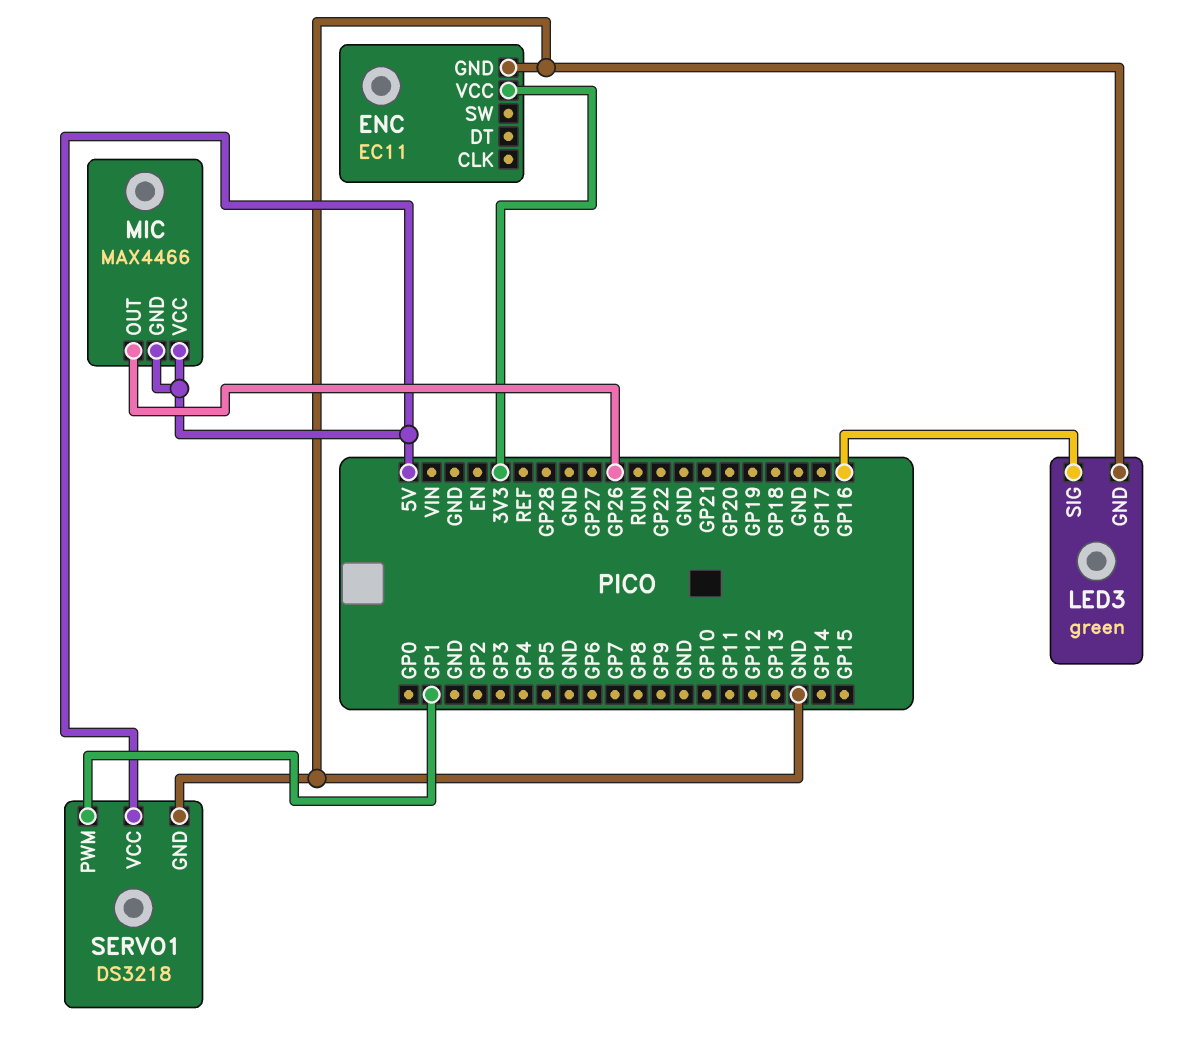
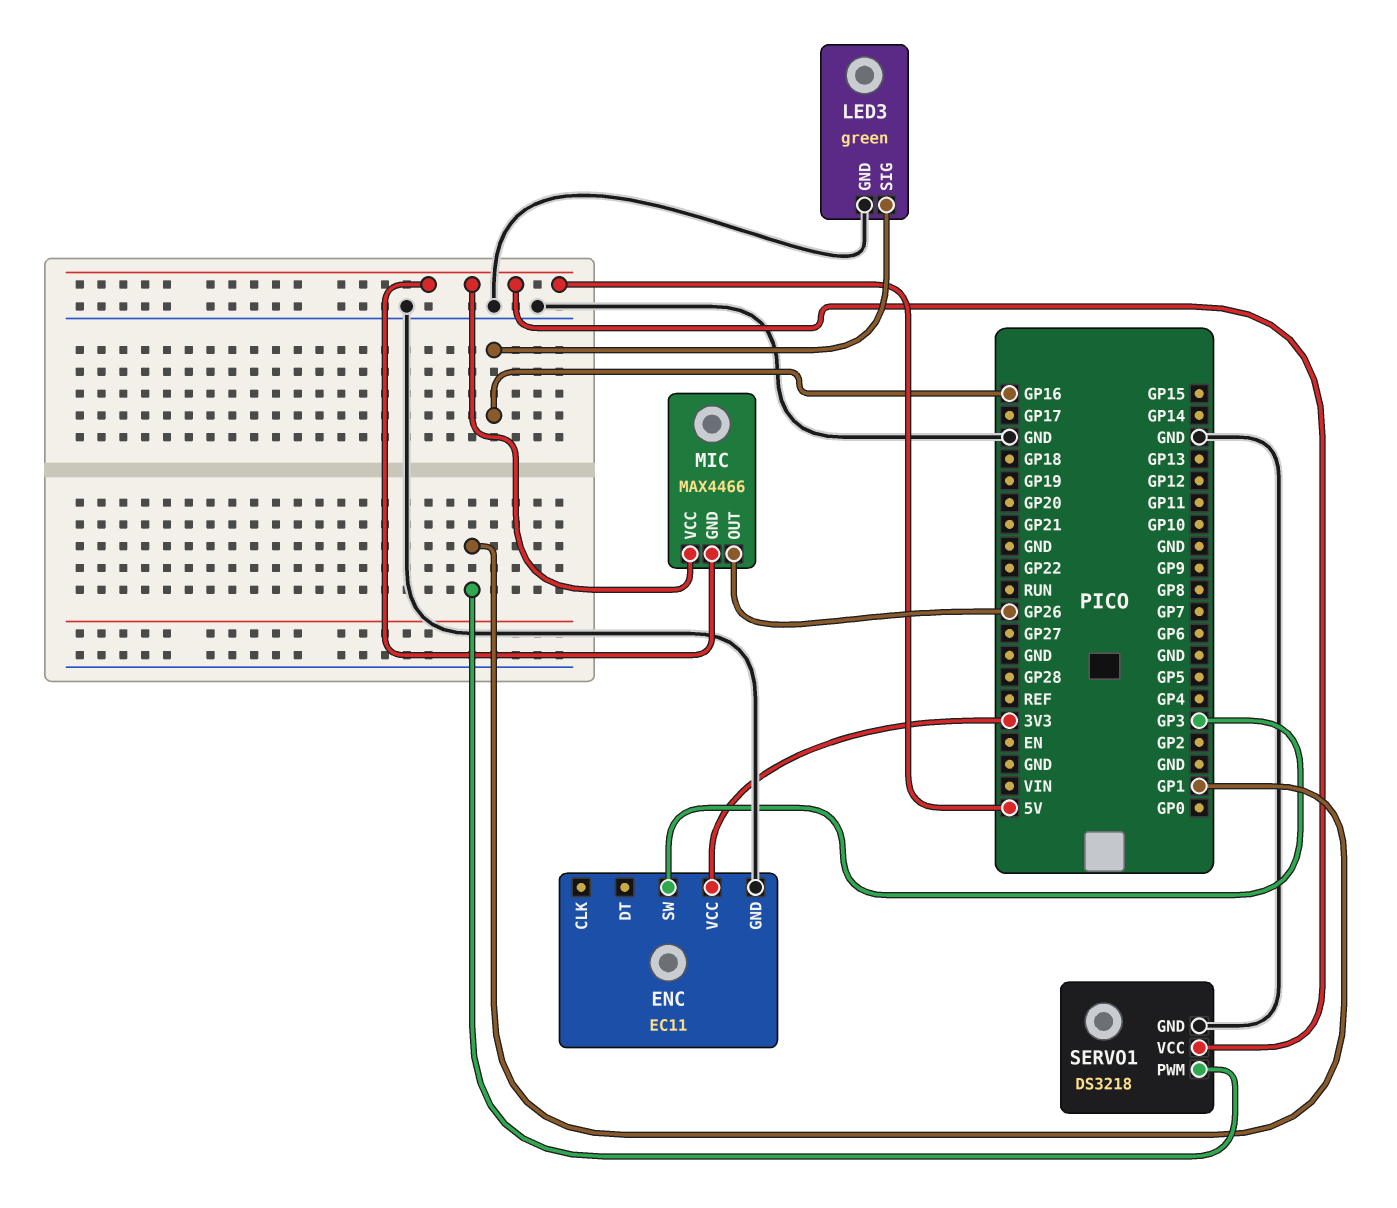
ENC pin SW: none -> GP3

